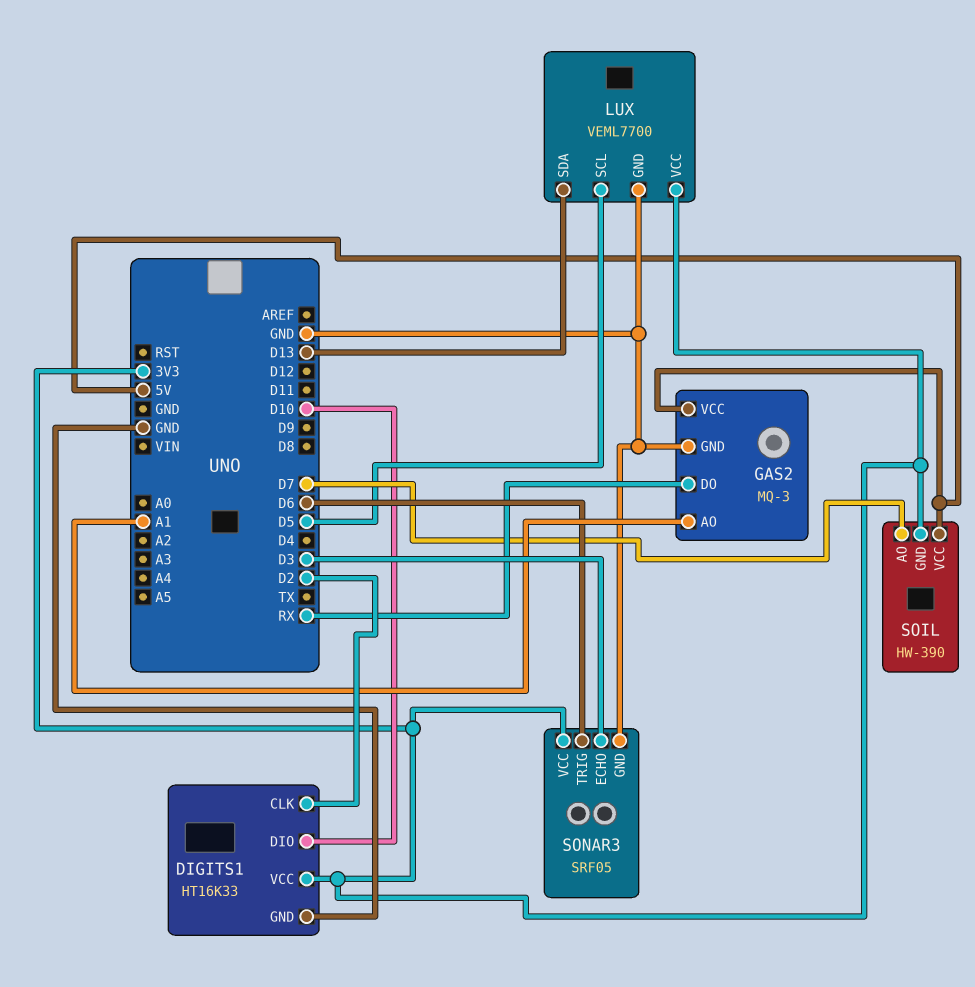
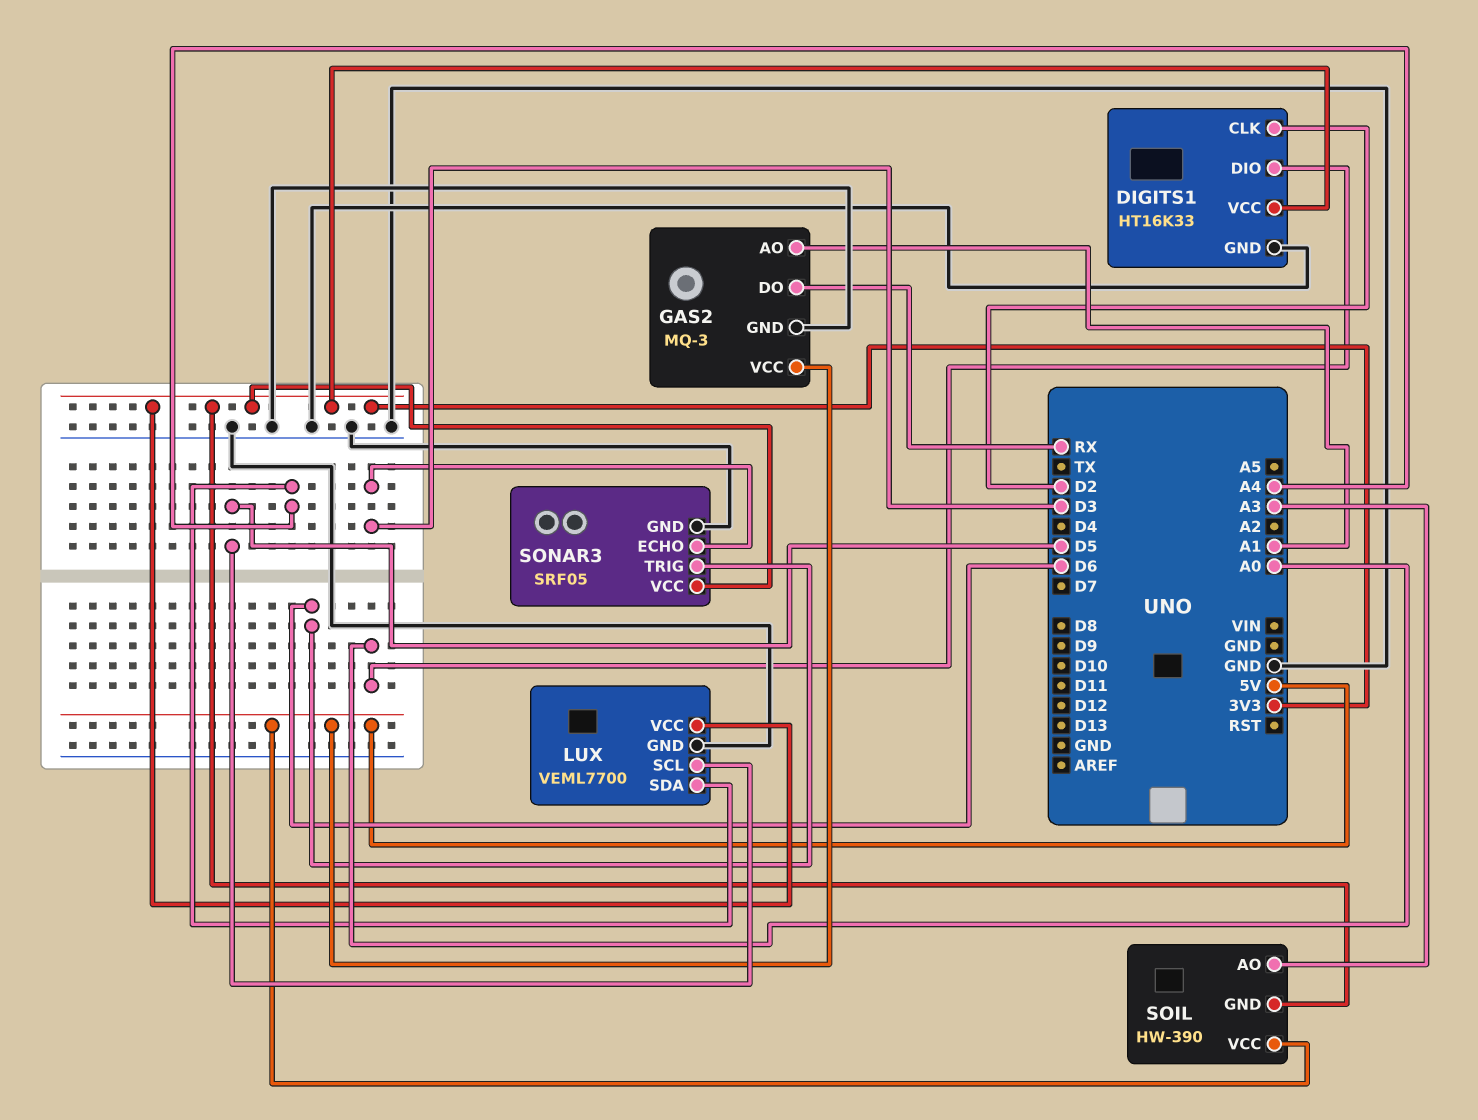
DIGITS1 pin DIO: D10 -> A0
LUX pin SDA: D13 -> A4
SOIL pin AO: D7 -> A3

